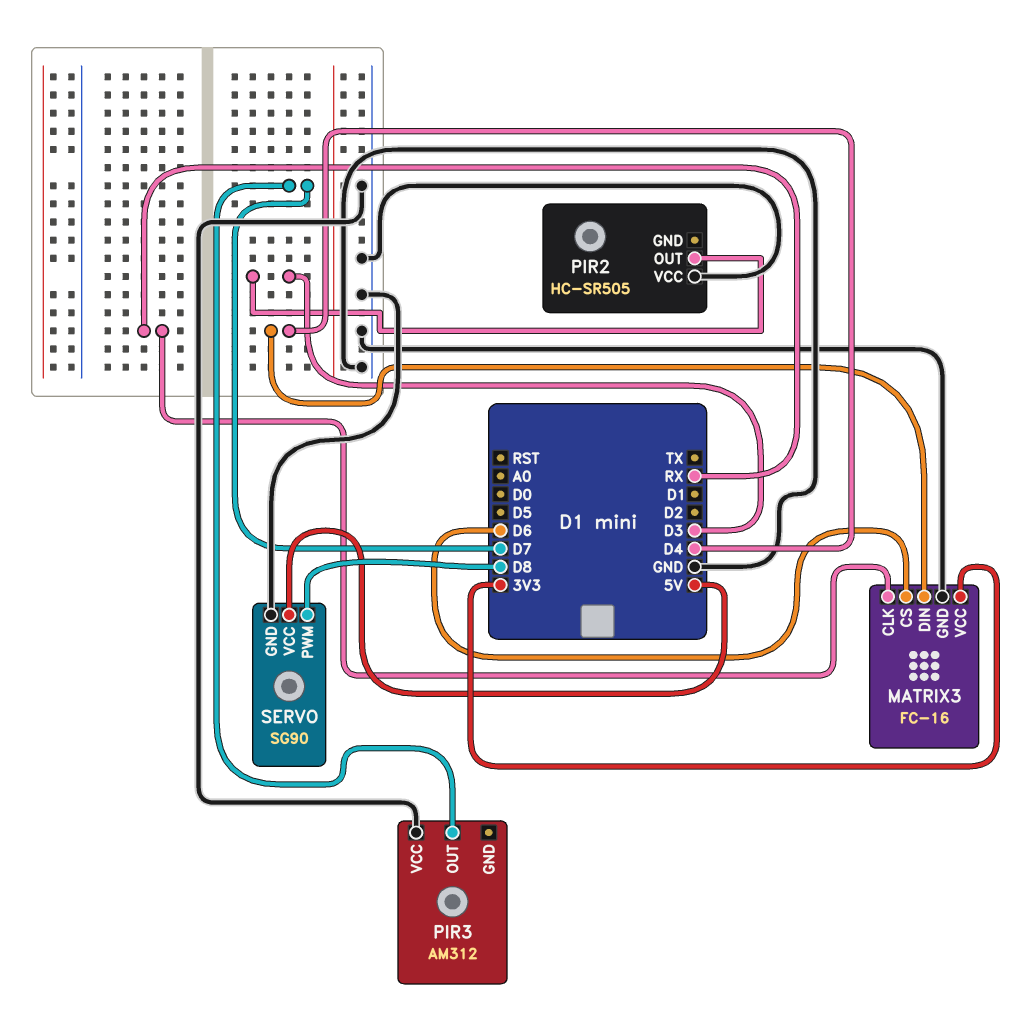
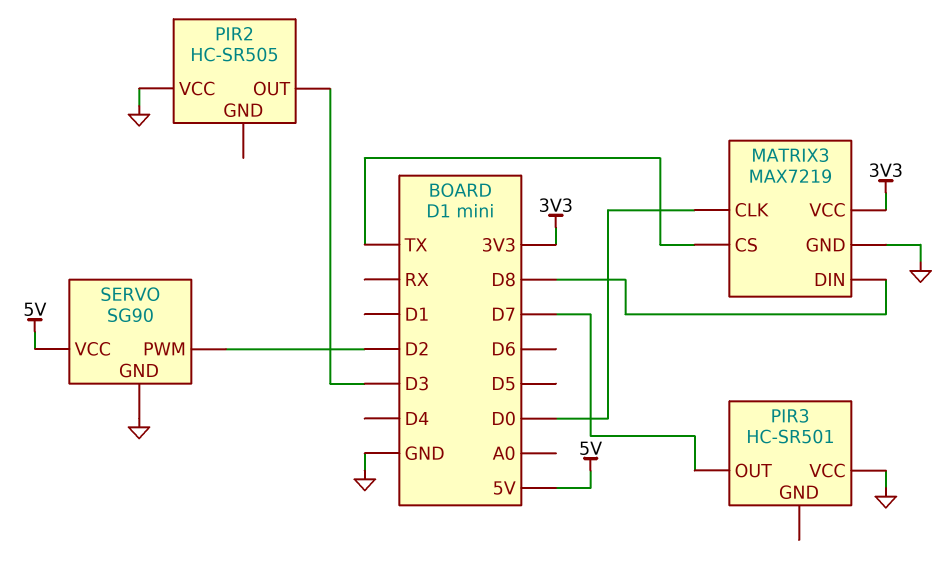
MATRIX3: FC-16 -> MAX7219
MATRIX3 pin CLK: RX -> D0
MATRIX3 pin CS: D6 -> TX
MATRIX3 pin DIN: D4 -> D8
PIR3: AM312 -> HC-SR501
SERVO pin PWM: D8 -> D2

